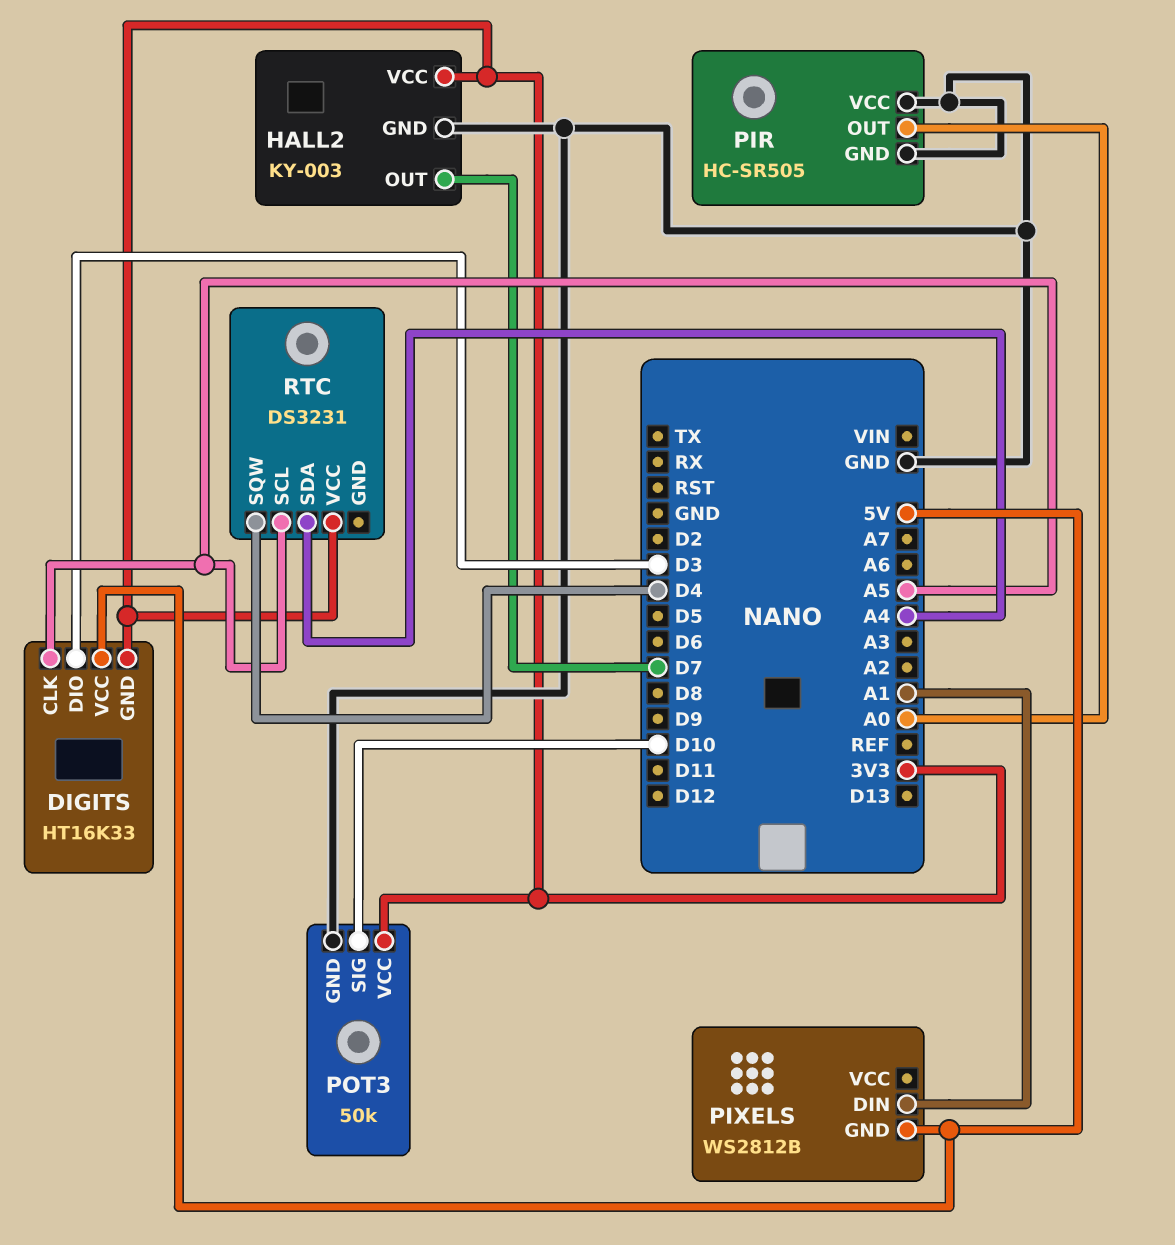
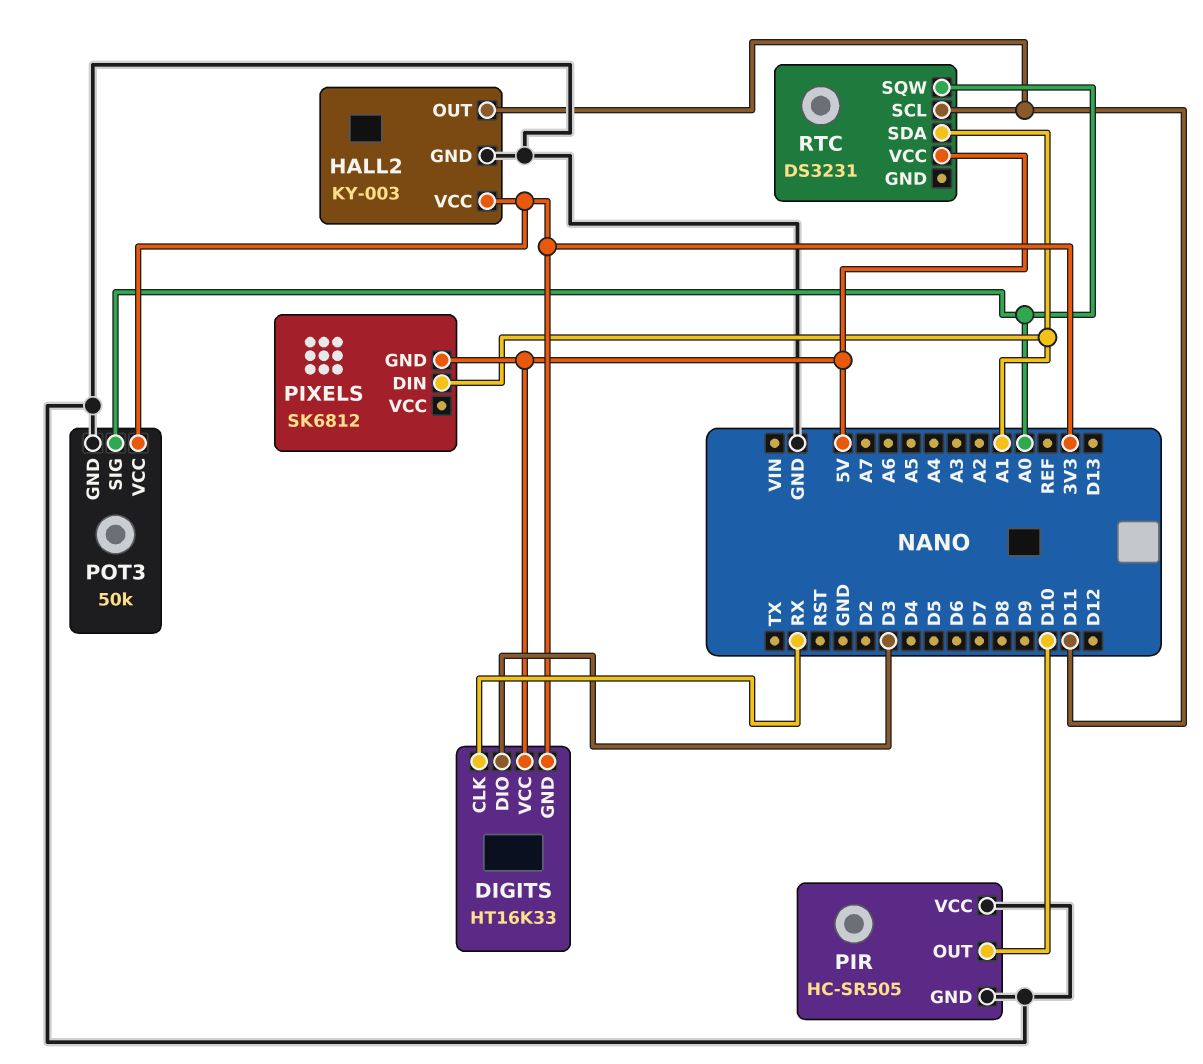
DIGITS pin CLK: A5 -> RX
HALL2 pin OUT: D7 -> D11
PIR pin OUT: A0 -> D10
PIXELS: WS2812B -> SK6812
POT3 pin SIG: D10 -> A0
RTC pin SCL: A5 -> D11
RTC pin SDA: A4 -> A1
RTC pin SQW: D4 -> A0
RTC pin VCC: 3V3 -> 5V

